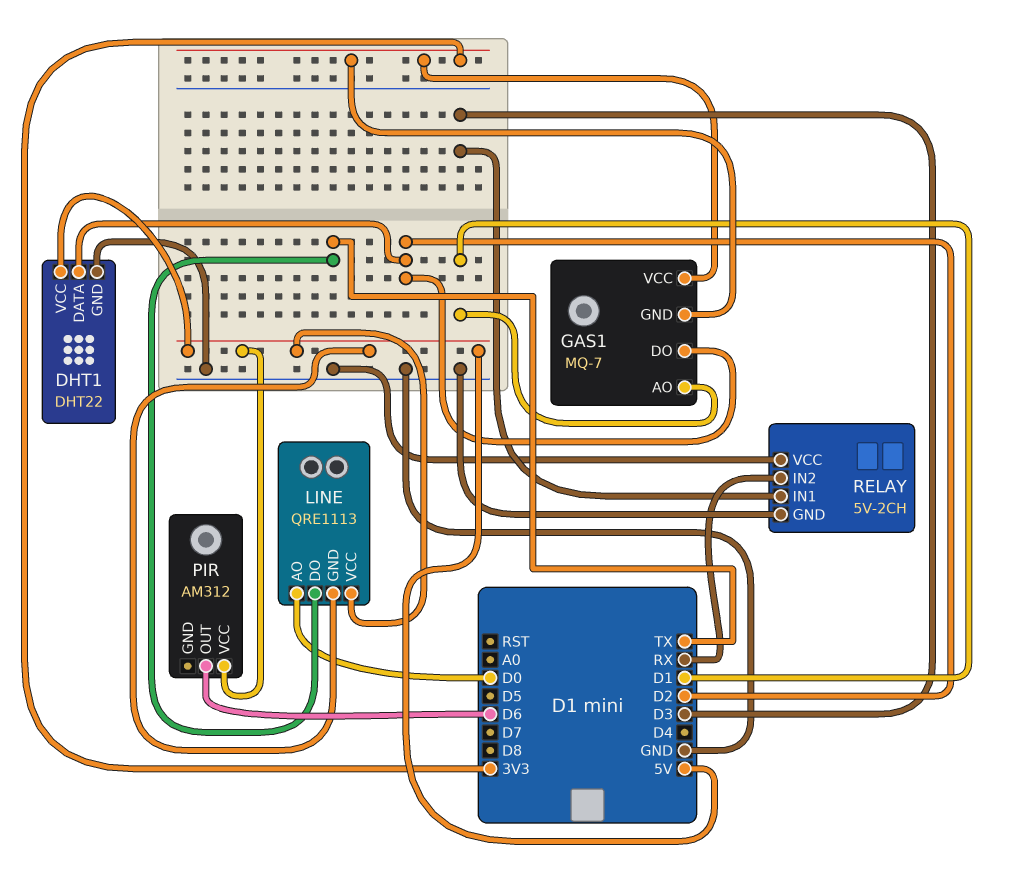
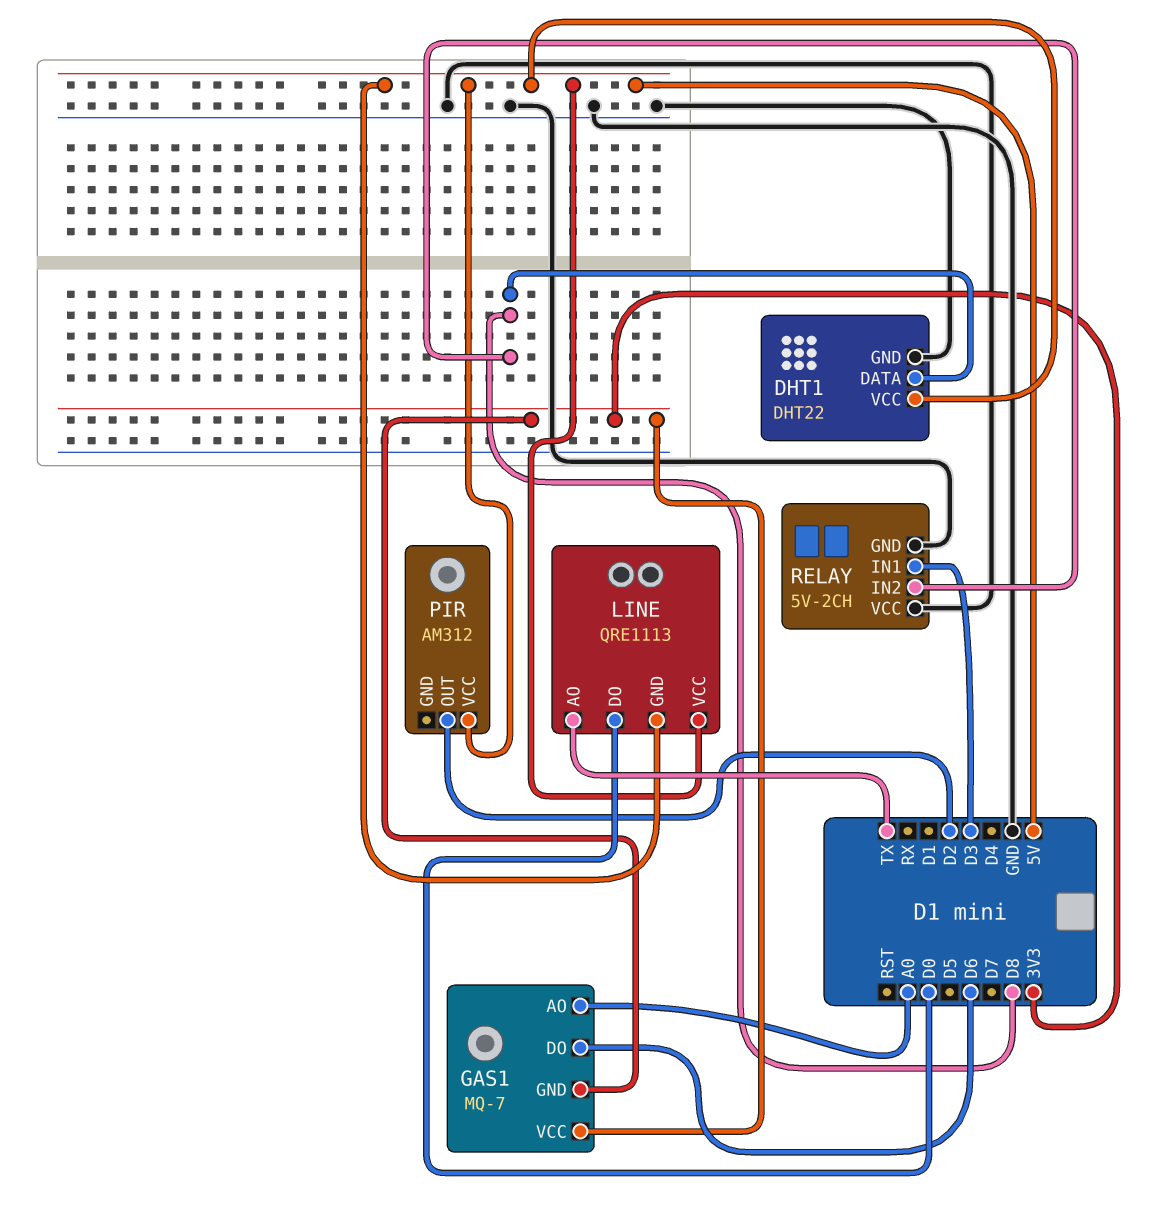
DHT1 pin DATA: D2 -> D8
GAS1 pin AO: D1 -> A0
GAS1 pin DO: D2 -> D6
LINE pin AO: D0 -> TX
LINE pin DO: TX -> D0
PIR pin OUT: D6 -> D2
RELAY pin IN2: RX -> D8

